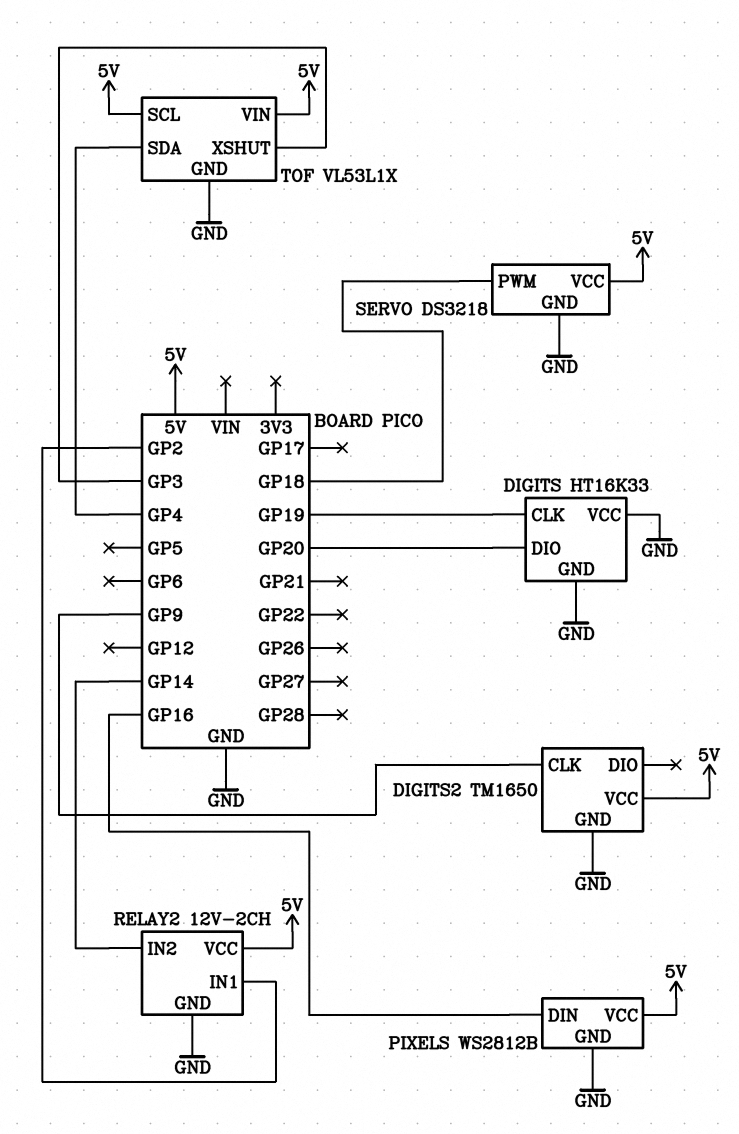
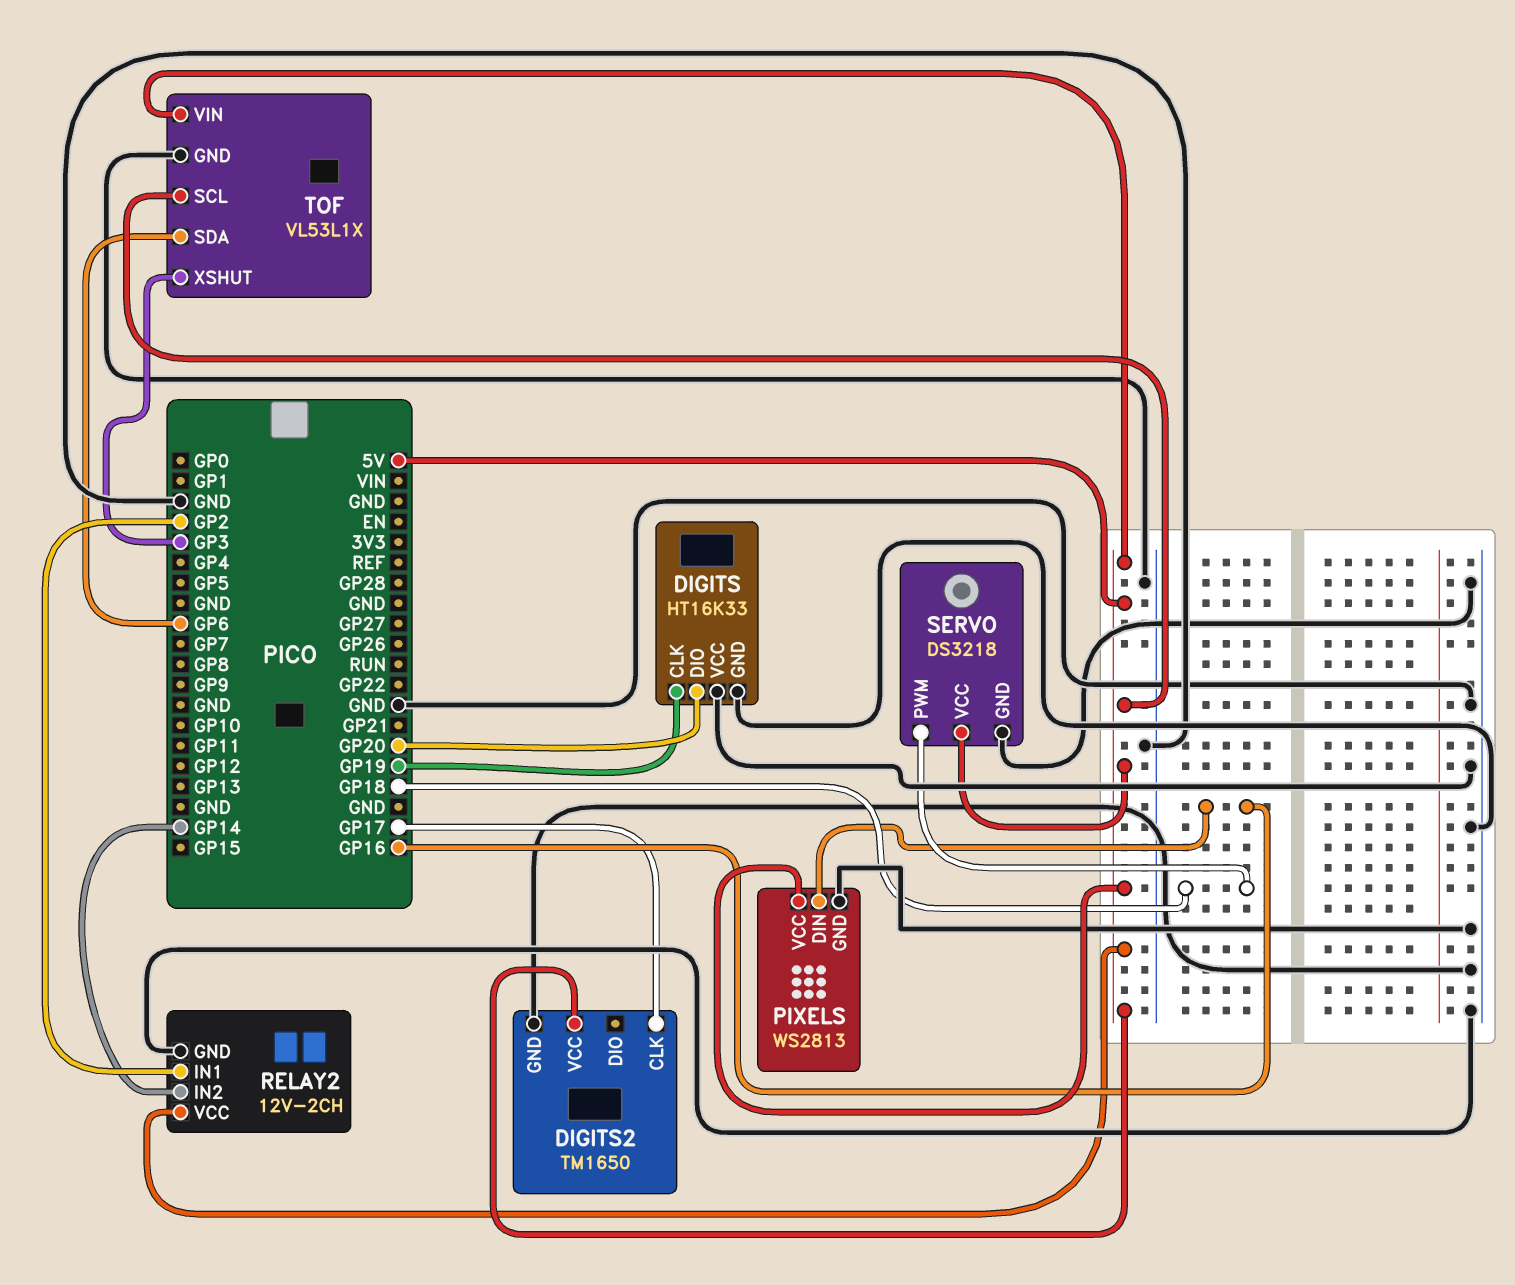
DIGITS2 pin CLK: GP9 -> GP17
PIXELS: WS2812B -> WS2813
TOF pin SDA: GP4 -> GP6

